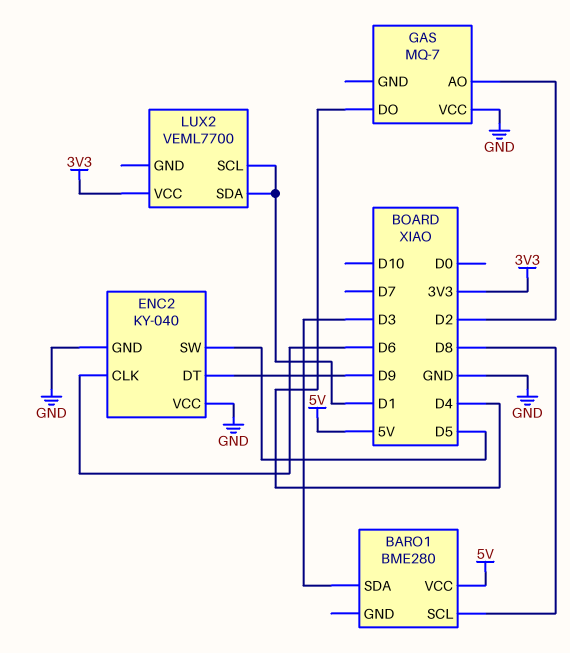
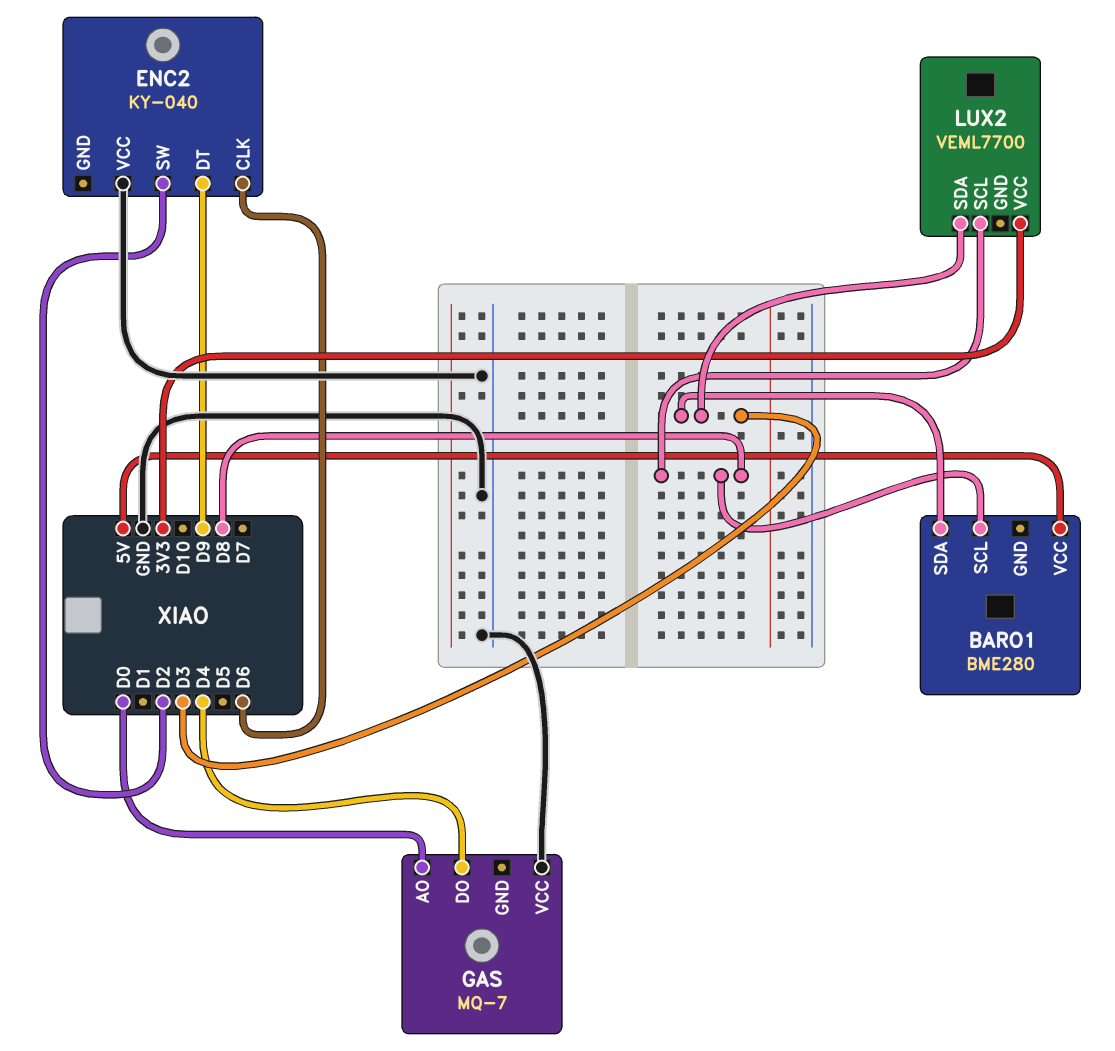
ENC2 pin GND: GND -> none
ENC2 pin SW: D5 -> D2
GAS pin AO: D2 -> D0
LUX2 pin SCL: D1 -> D8
LUX2 pin SDA: D1 -> D3

